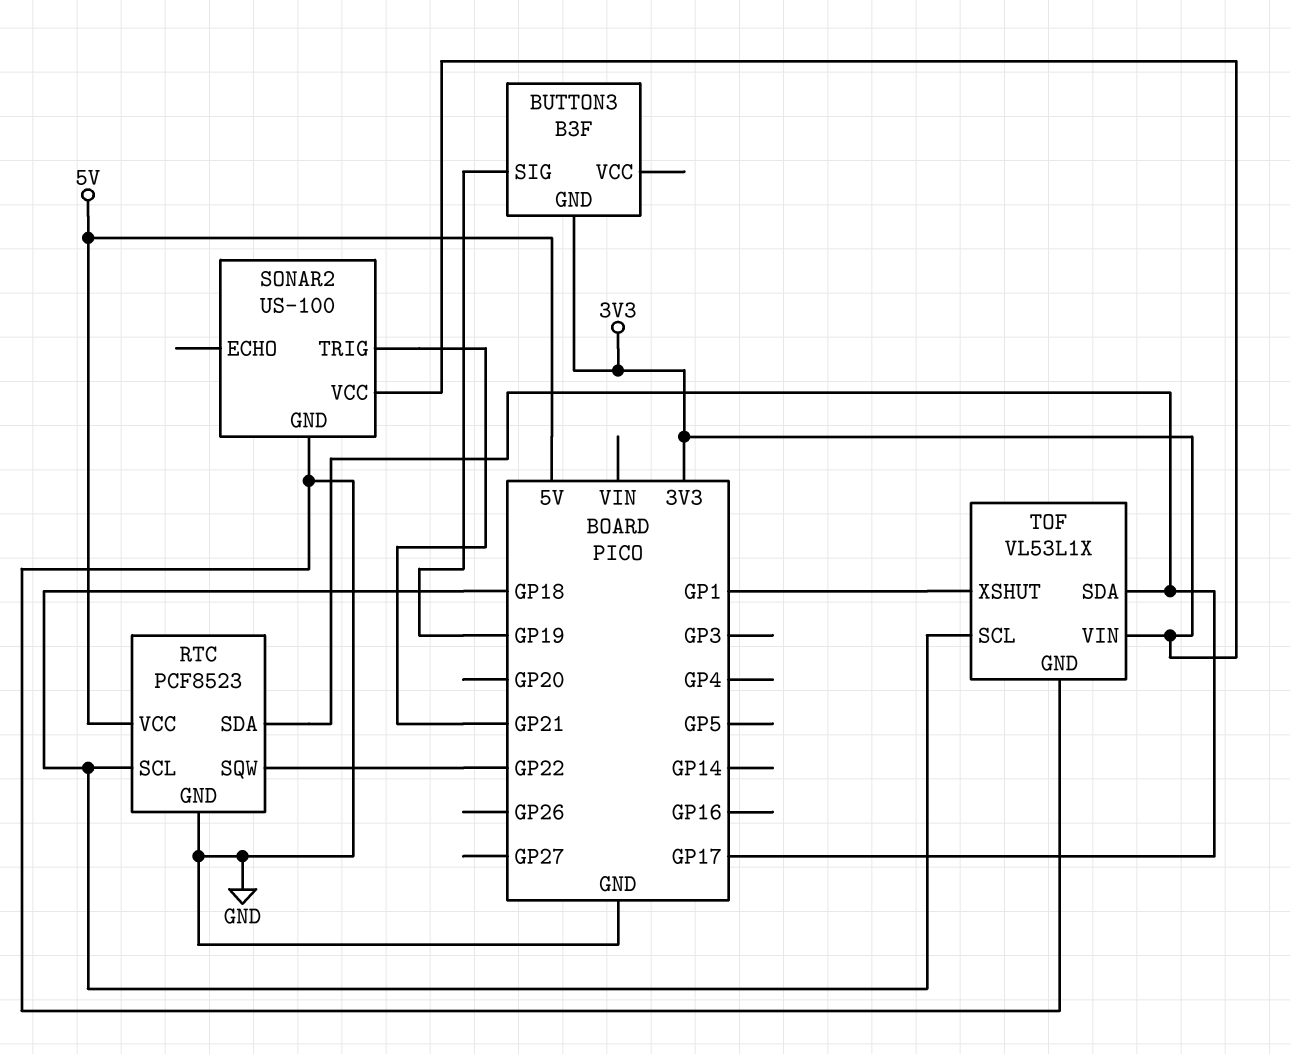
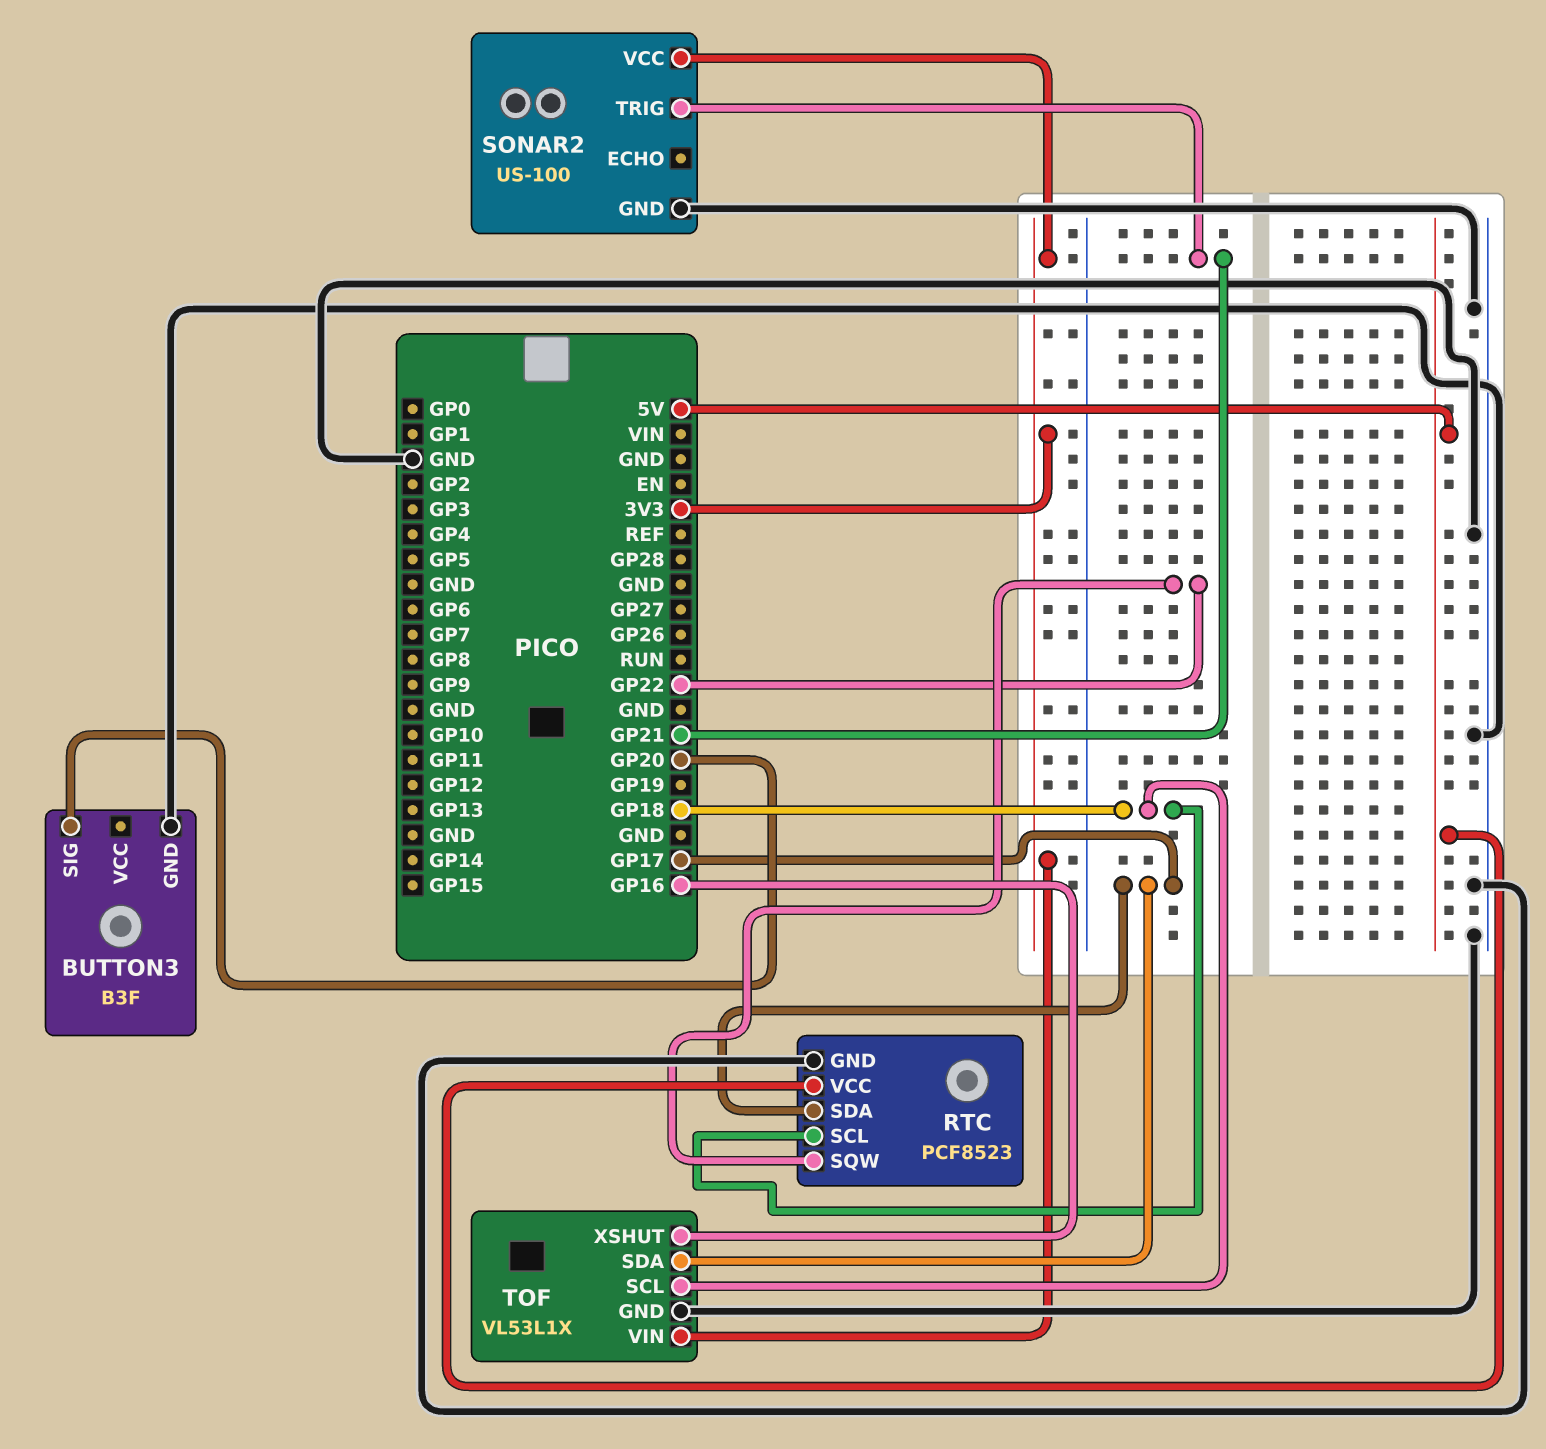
BUTTON3 pin GND: 3V3 -> GND
BUTTON3 pin SIG: GP19 -> GP20
TOF pin XSHUT: GP1 -> GP16

